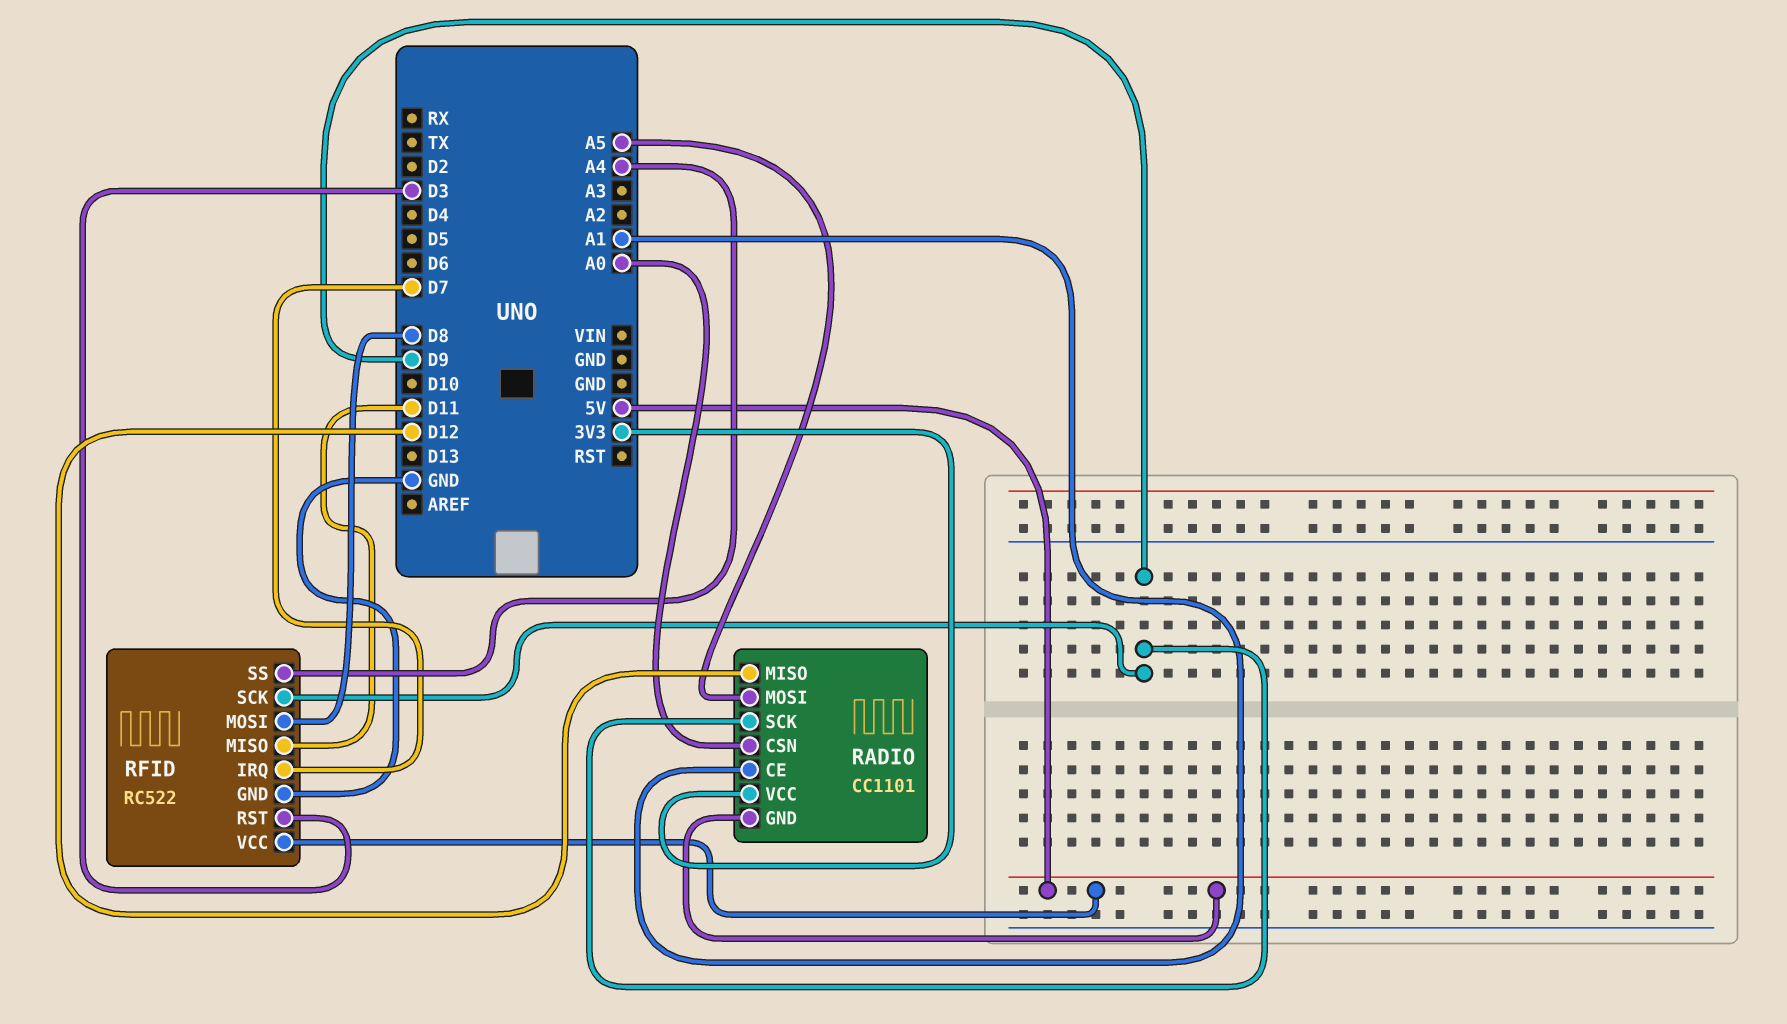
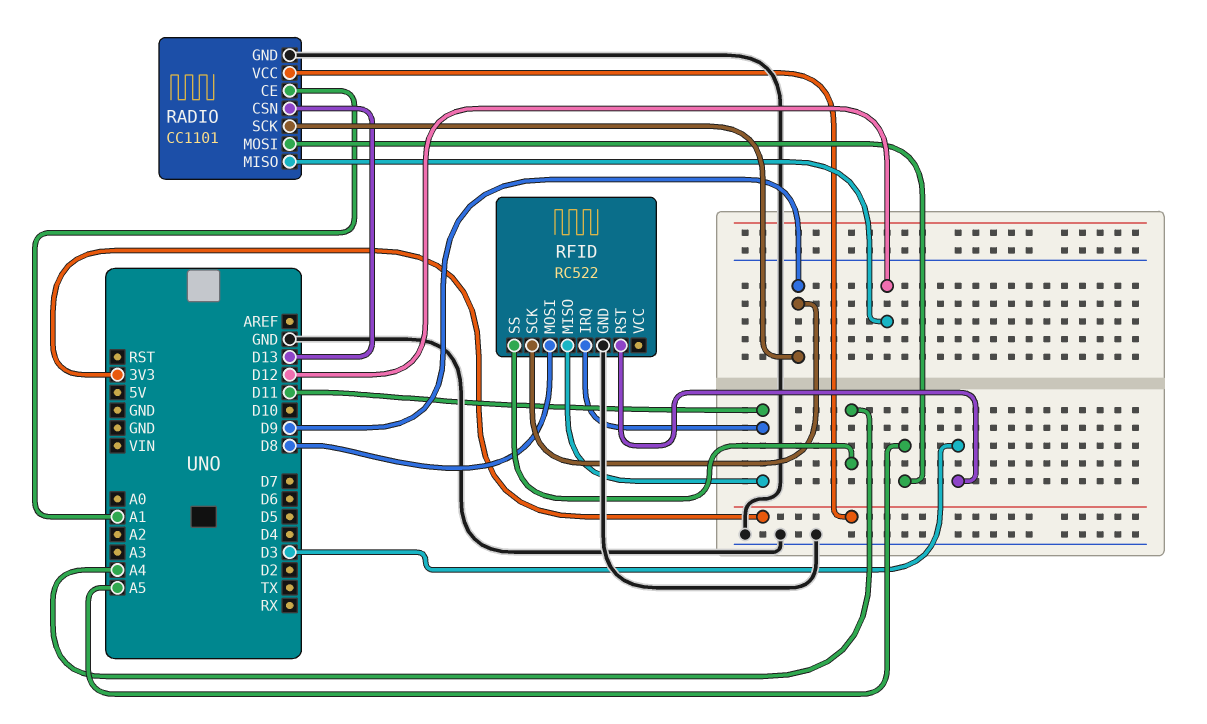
RADIO pin CSN: A0 -> D13
RADIO pin GND: 5V -> GND
RFID pin IRQ: D7 -> D11
RFID pin VCC: 5V -> none

